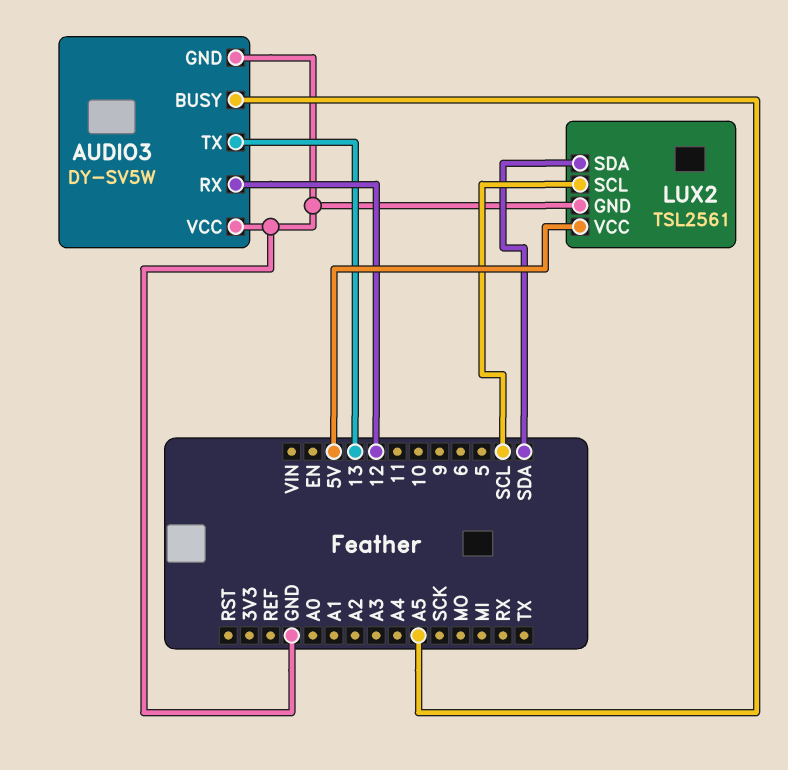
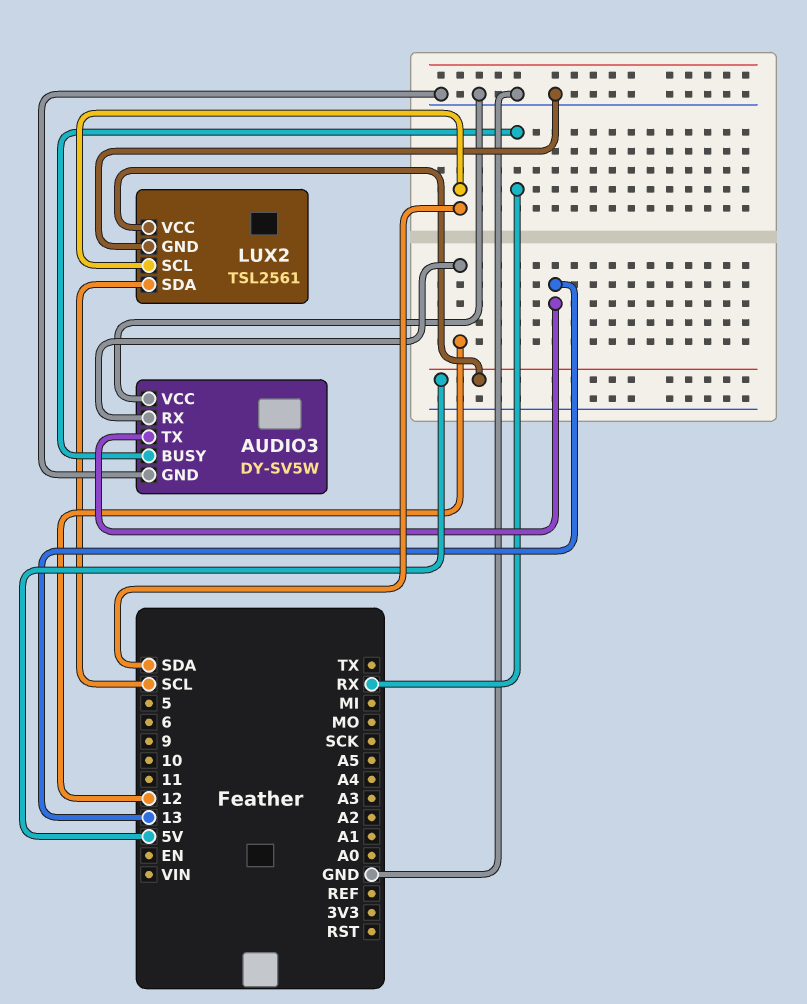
AUDIO3 pin BUSY: A5 -> RX
LUX2 pin SCL: SCL -> SDA
LUX2 pin SDA: SDA -> SCL

